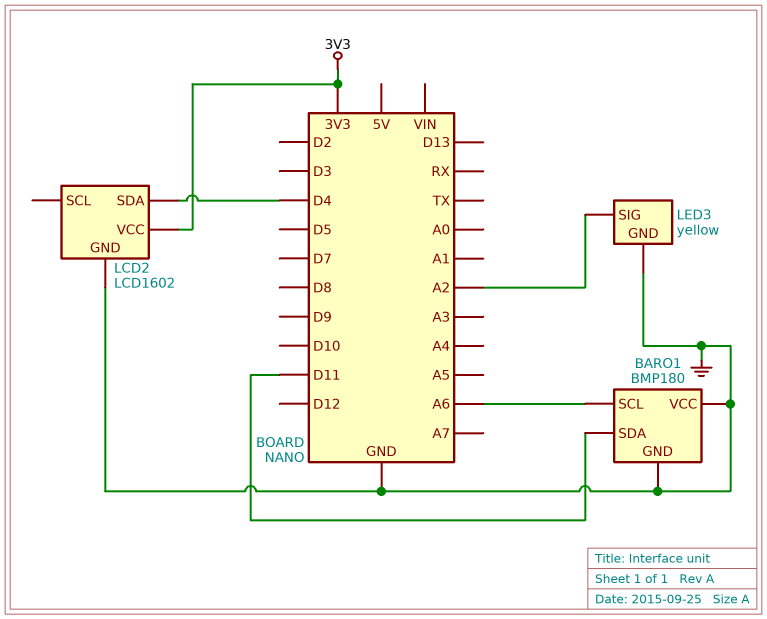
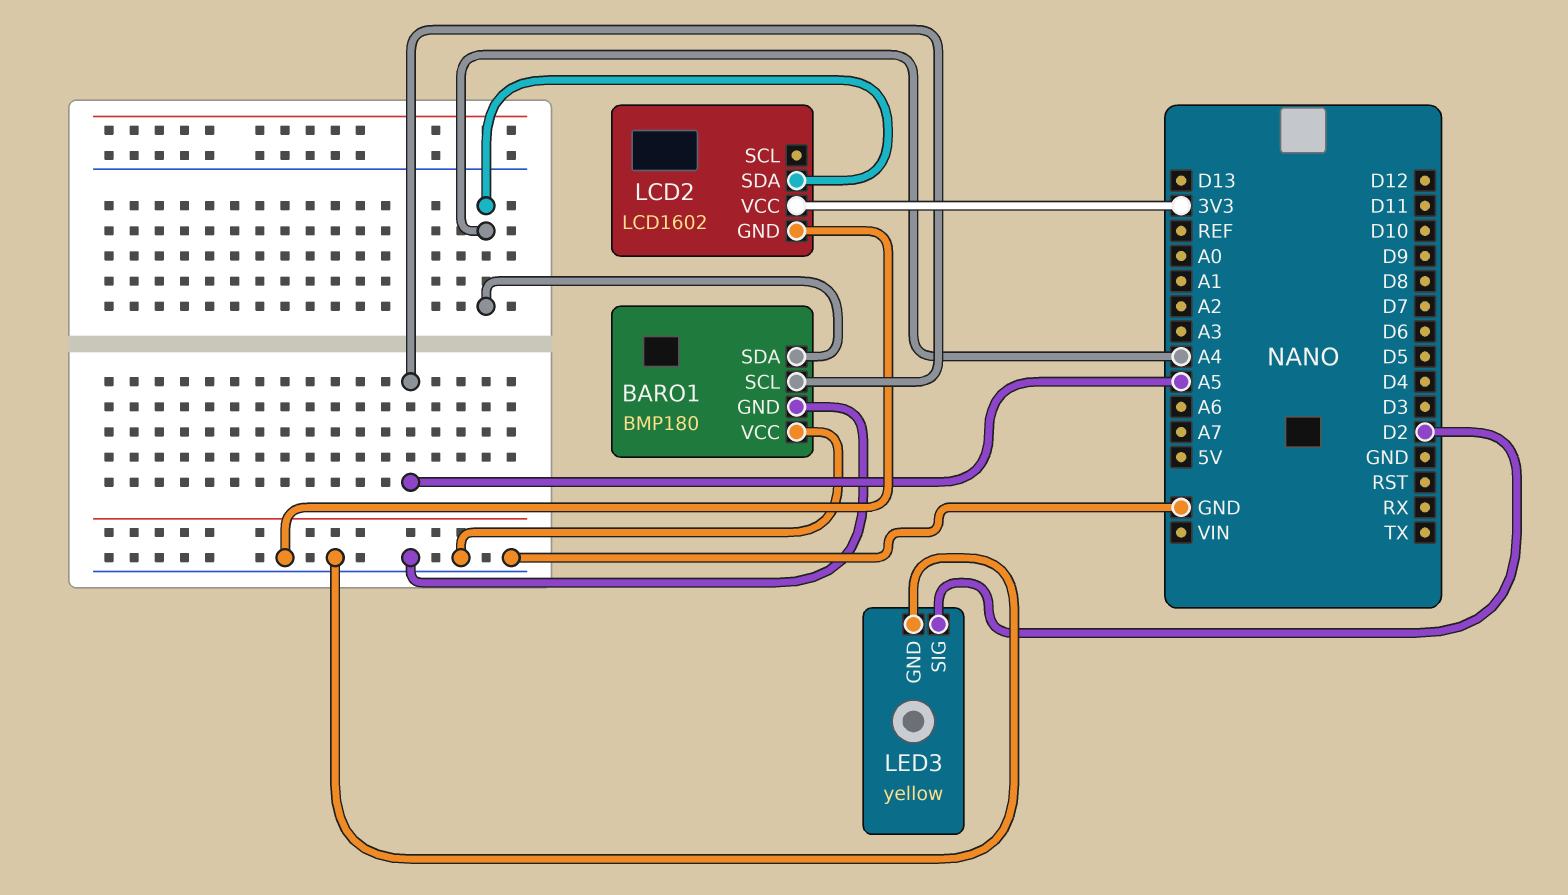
BARO1 pin SCL: A6 -> A5
BARO1 pin SDA: D11 -> A4
LCD2 pin SDA: D4 -> A4
LED3 pin SIG: A2 -> D2

